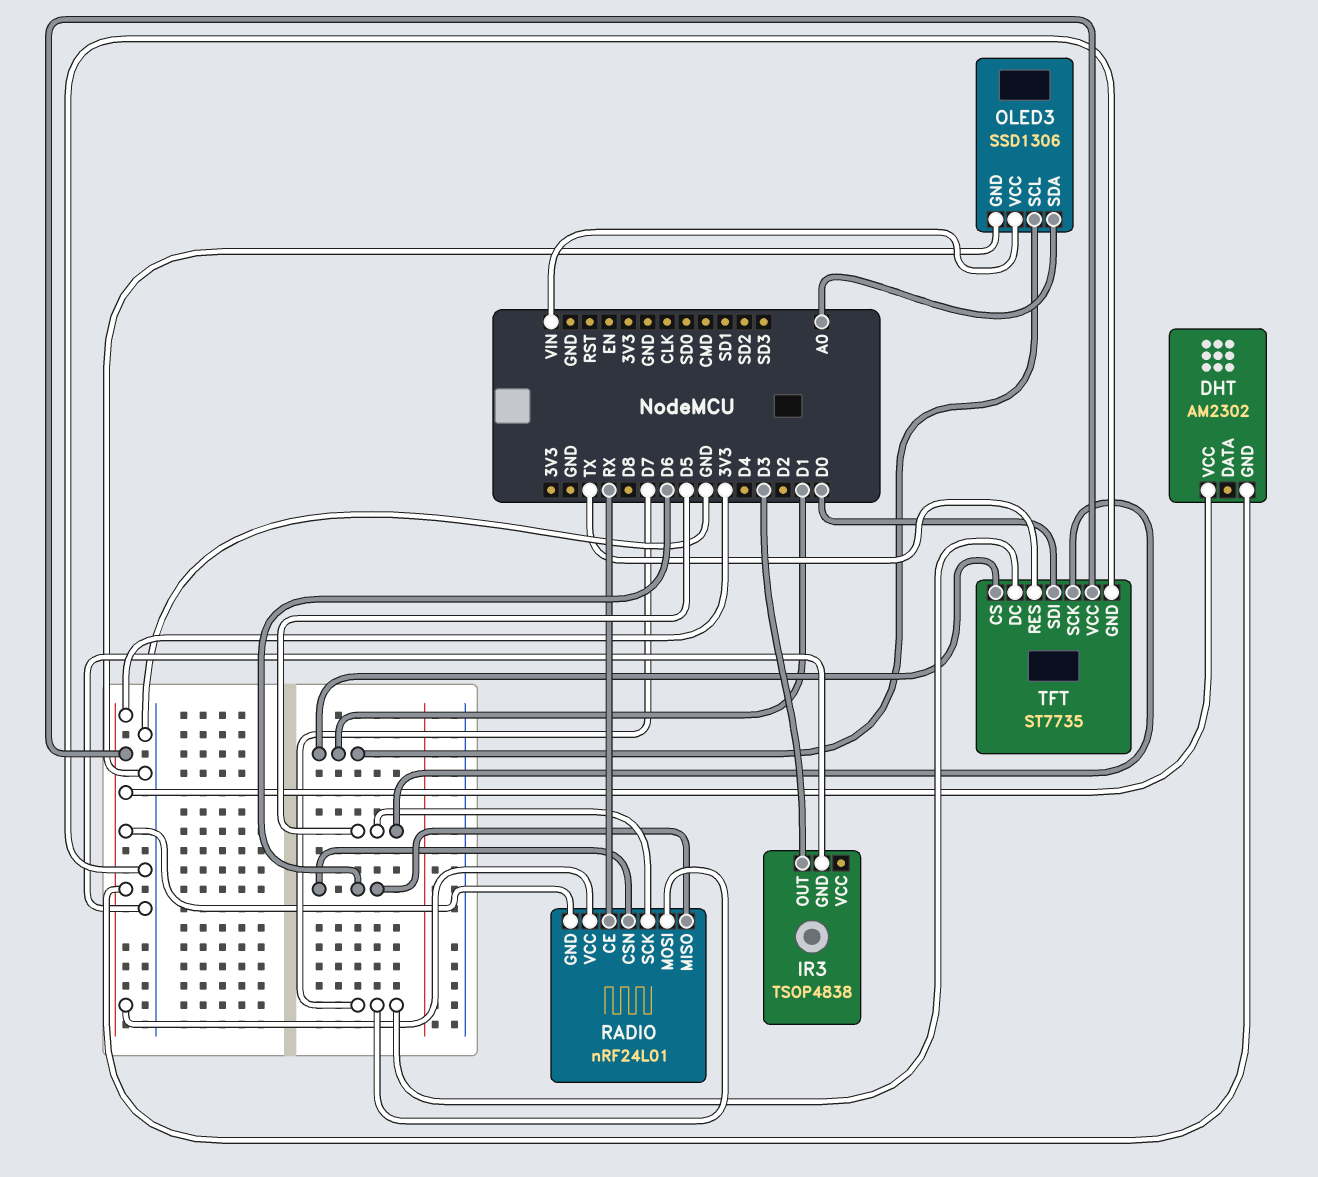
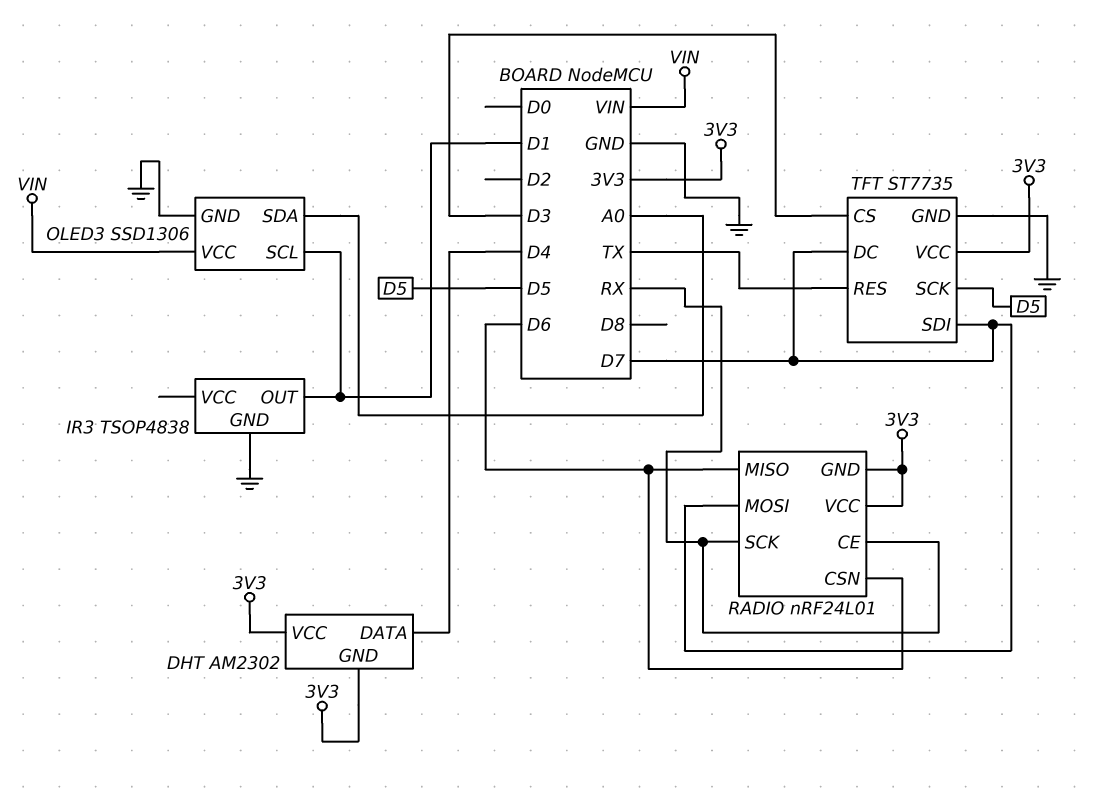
DHT pin DATA: none -> D4
IR3 pin OUT: D3 -> D1
RADIO pin SCK: D5 -> RX
TFT pin CS: D1 -> D3
TFT pin SDI: D0 -> D7

